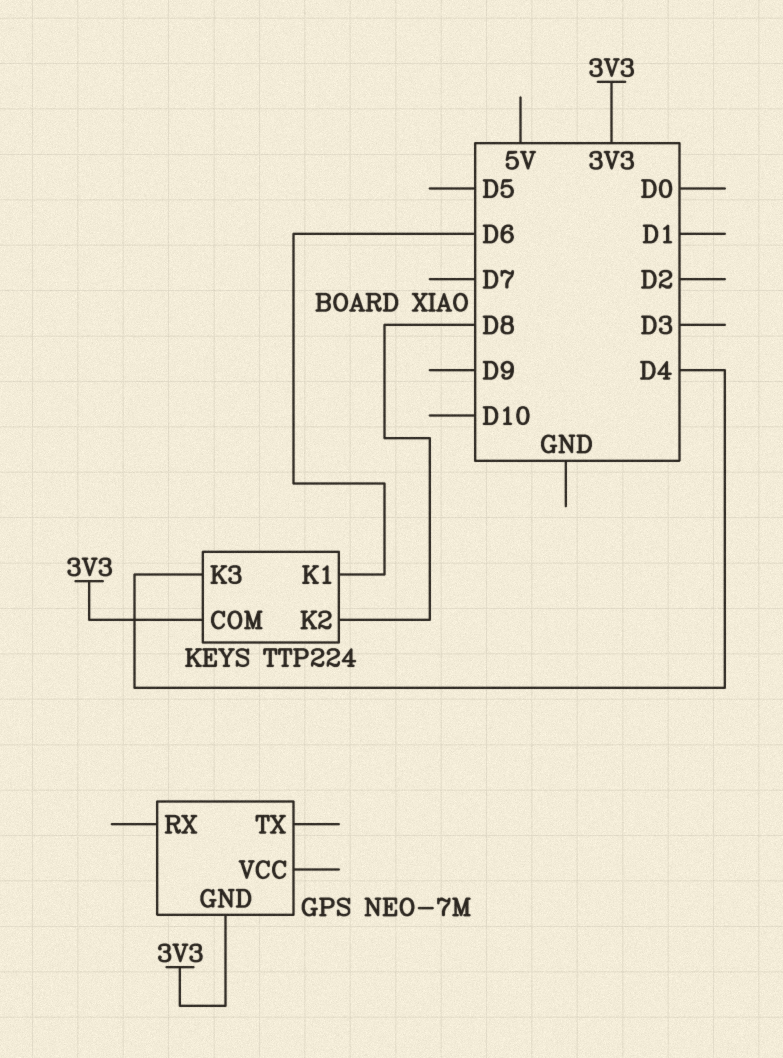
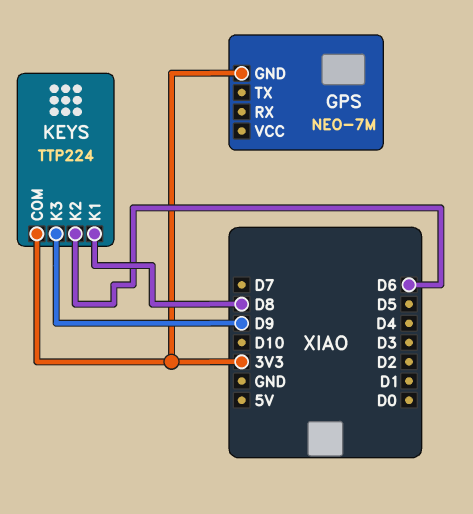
KEYS pin K1: D6 -> D8
KEYS pin K2: D8 -> D6
KEYS pin K3: D4 -> D9

